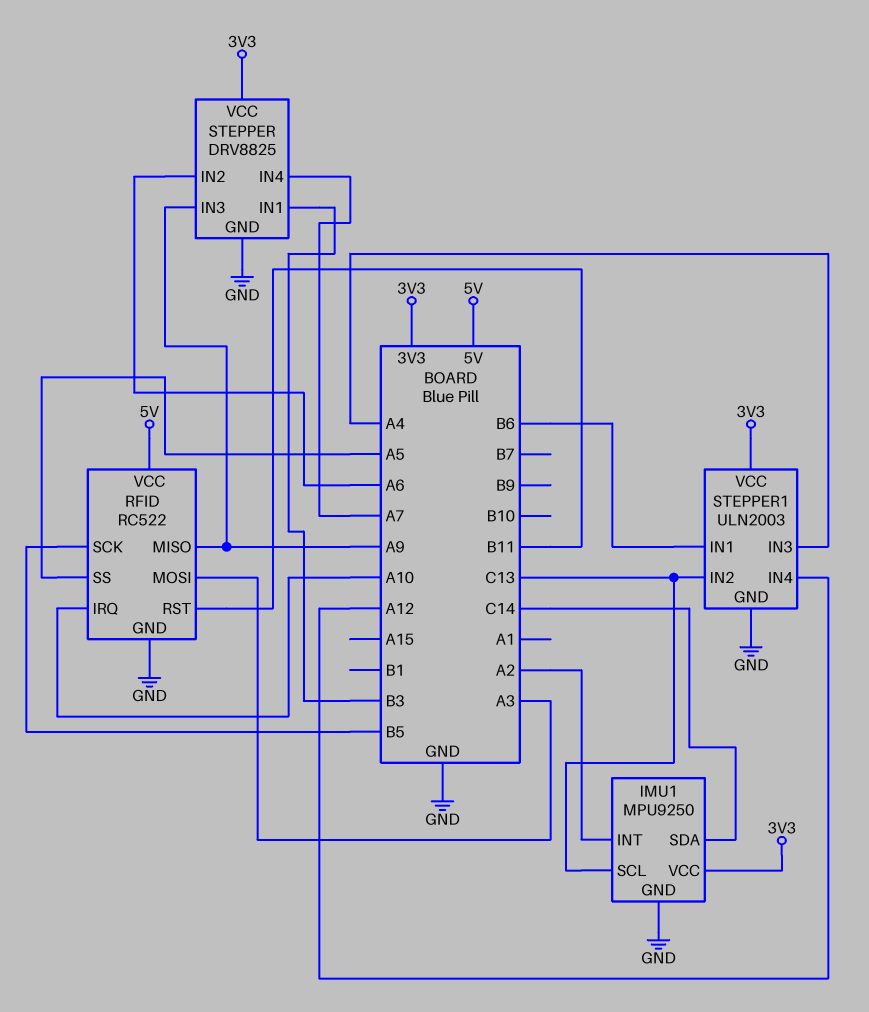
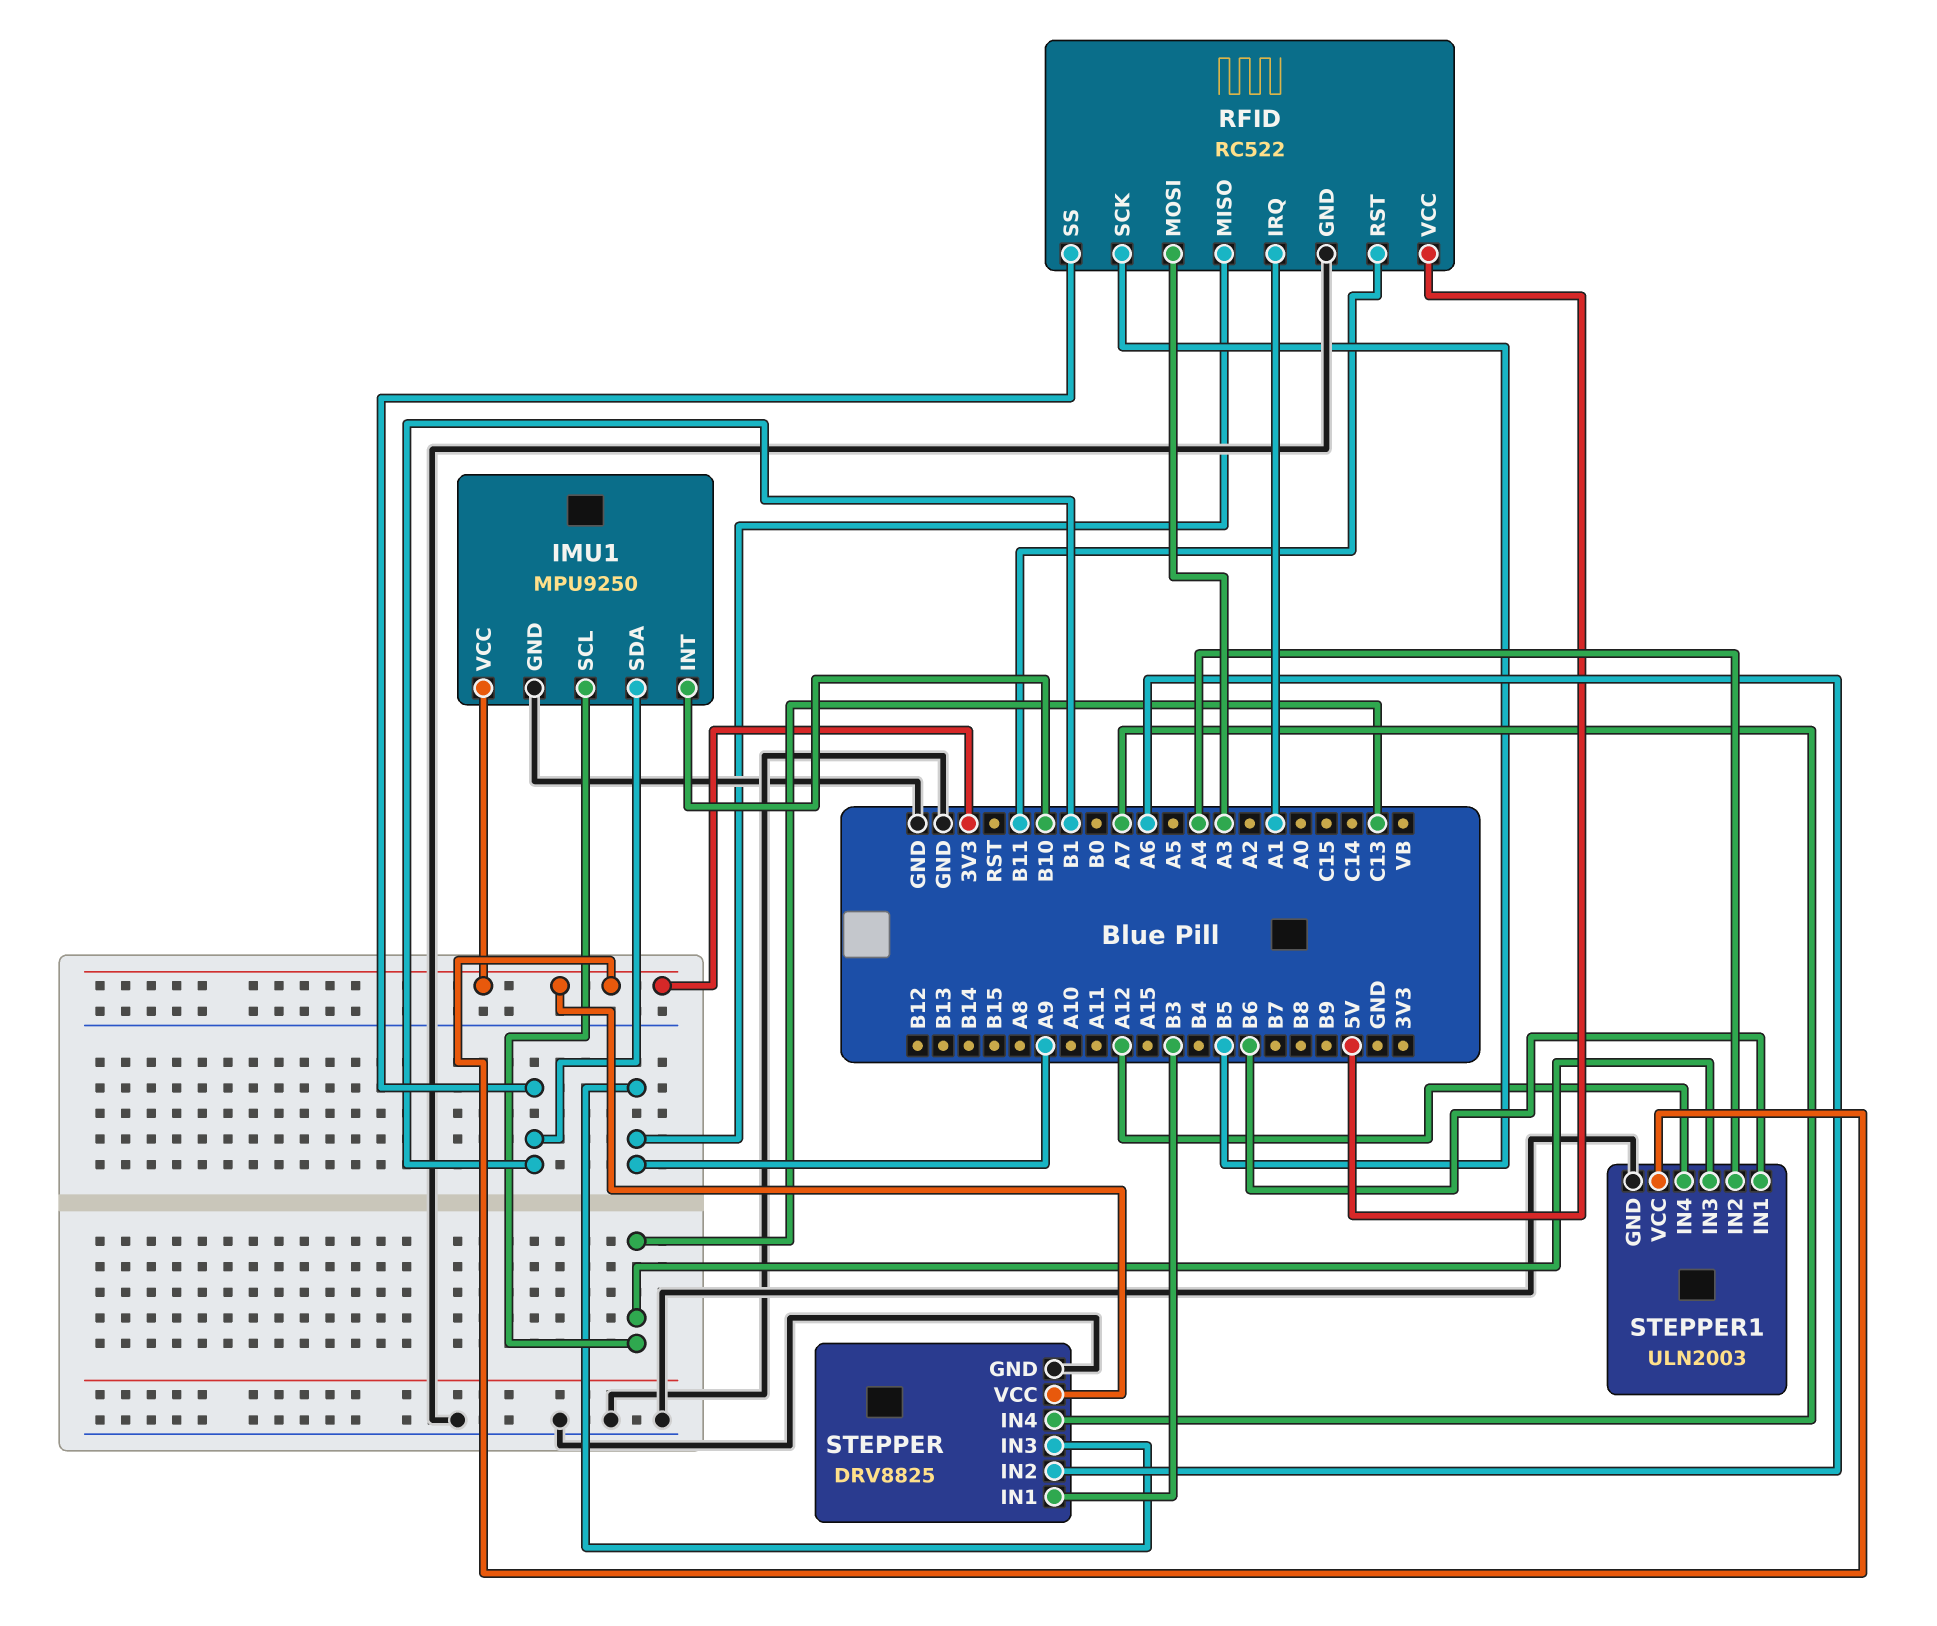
IMU1 pin INT: A2 -> B10
IMU1 pin SDA: C14 -> B1
RFID pin IRQ: A10 -> A1
RFID pin SS: A5 -> B1
STEPPER1 pin IN2: C13 -> A4
STEPPER1 pin IN3: A4 -> C13

